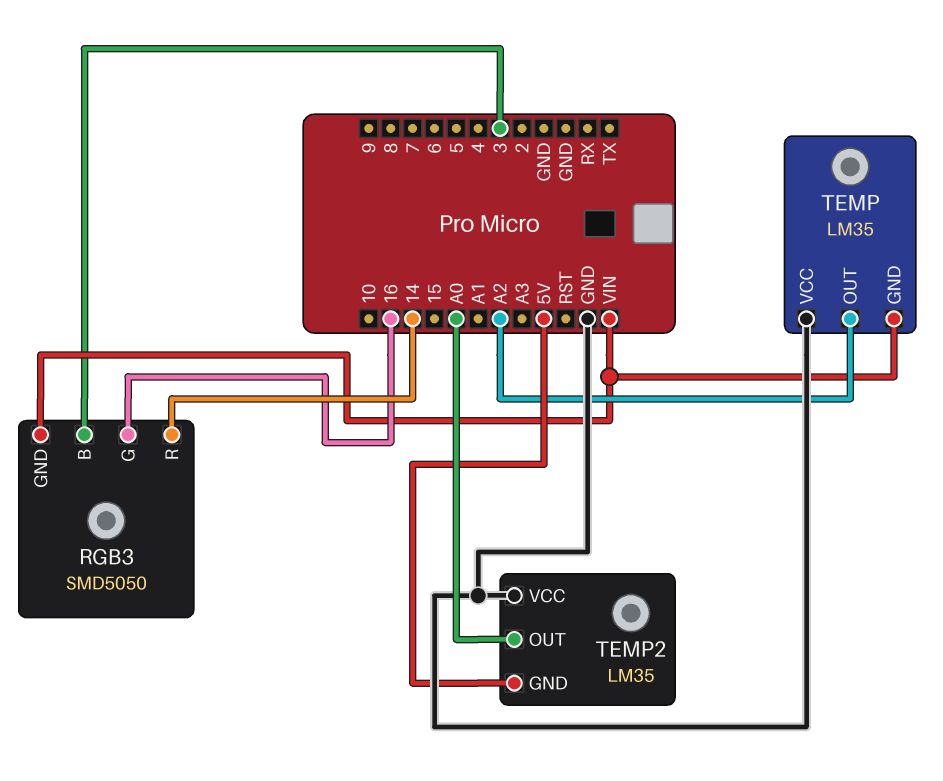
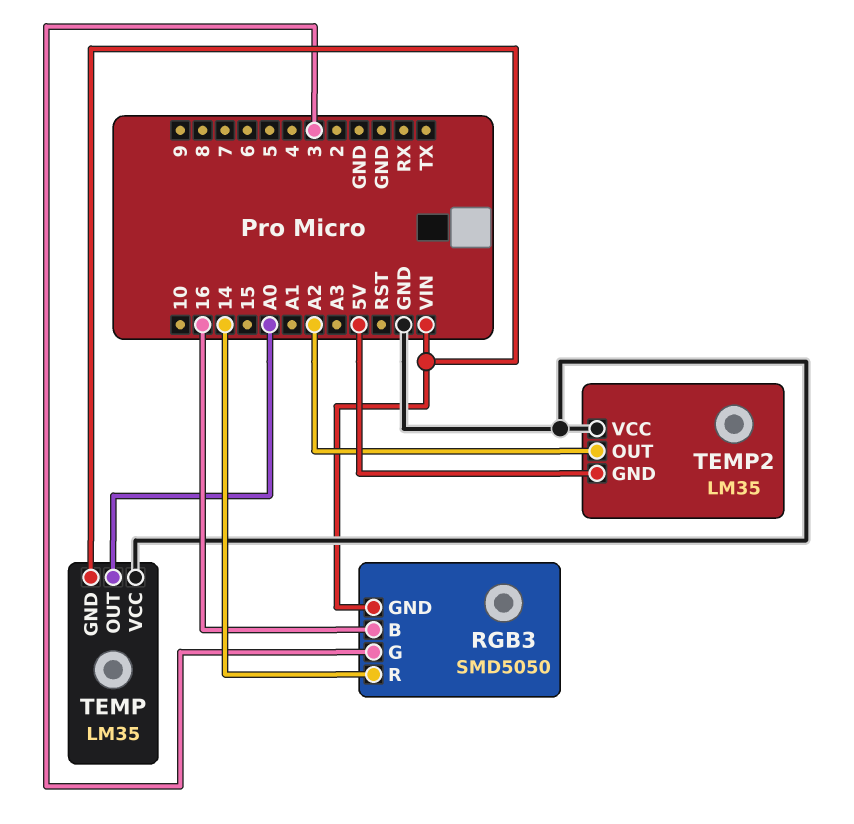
RGB3 pin B: 3 -> 16
RGB3 pin G: 16 -> 3
TEMP pin OUT: A2 -> A0
TEMP2 pin OUT: A0 -> A2

